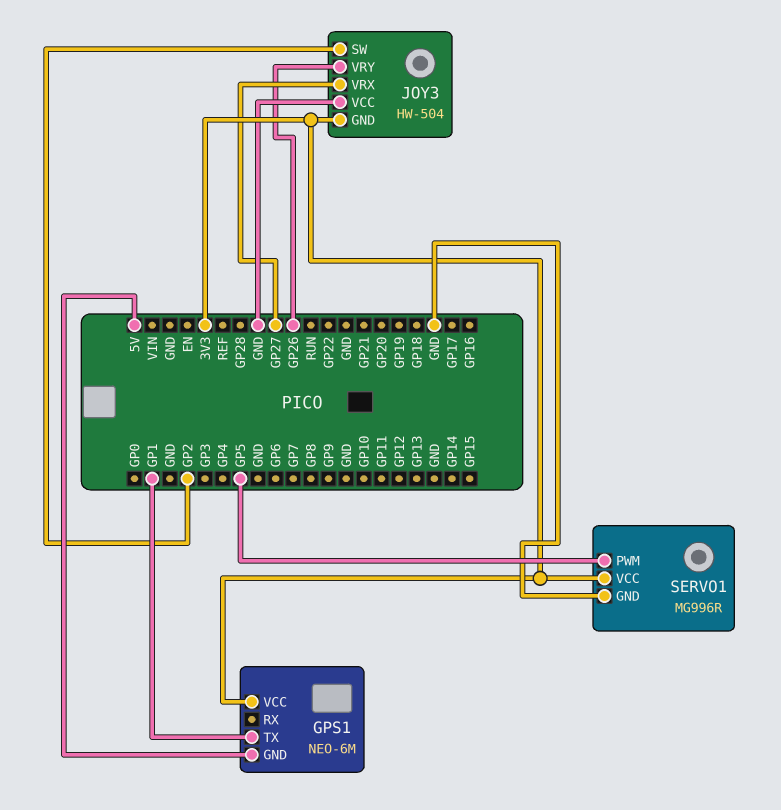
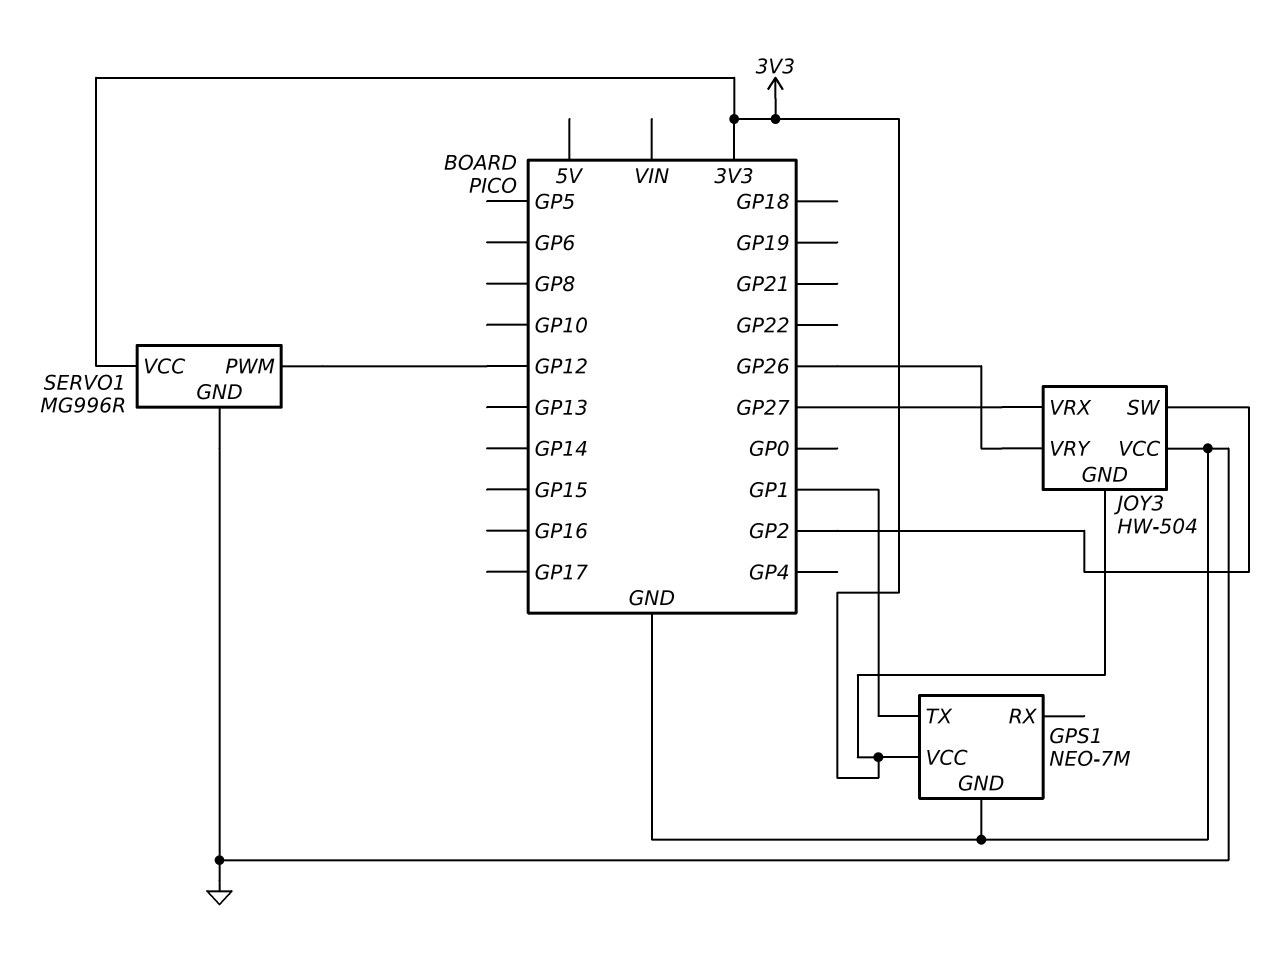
GPS1: NEO-6M -> NEO-7M
GPS1 pin GND: 5V -> GND
SERVO1 pin PWM: GP5 -> GP12

